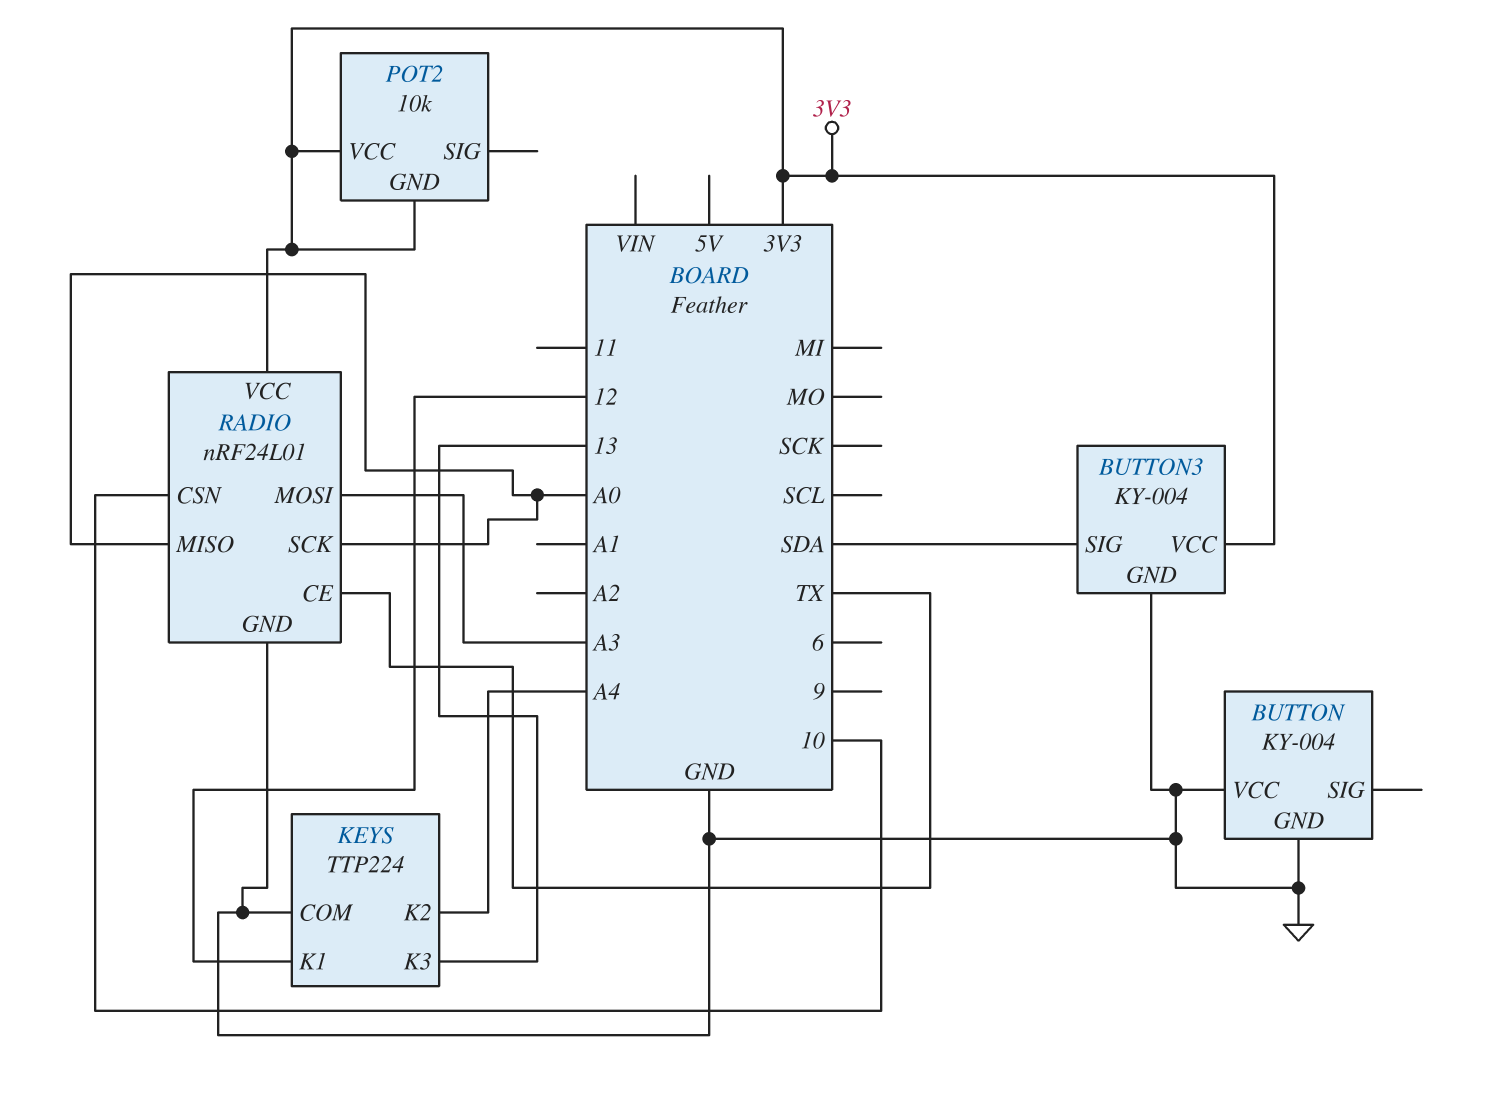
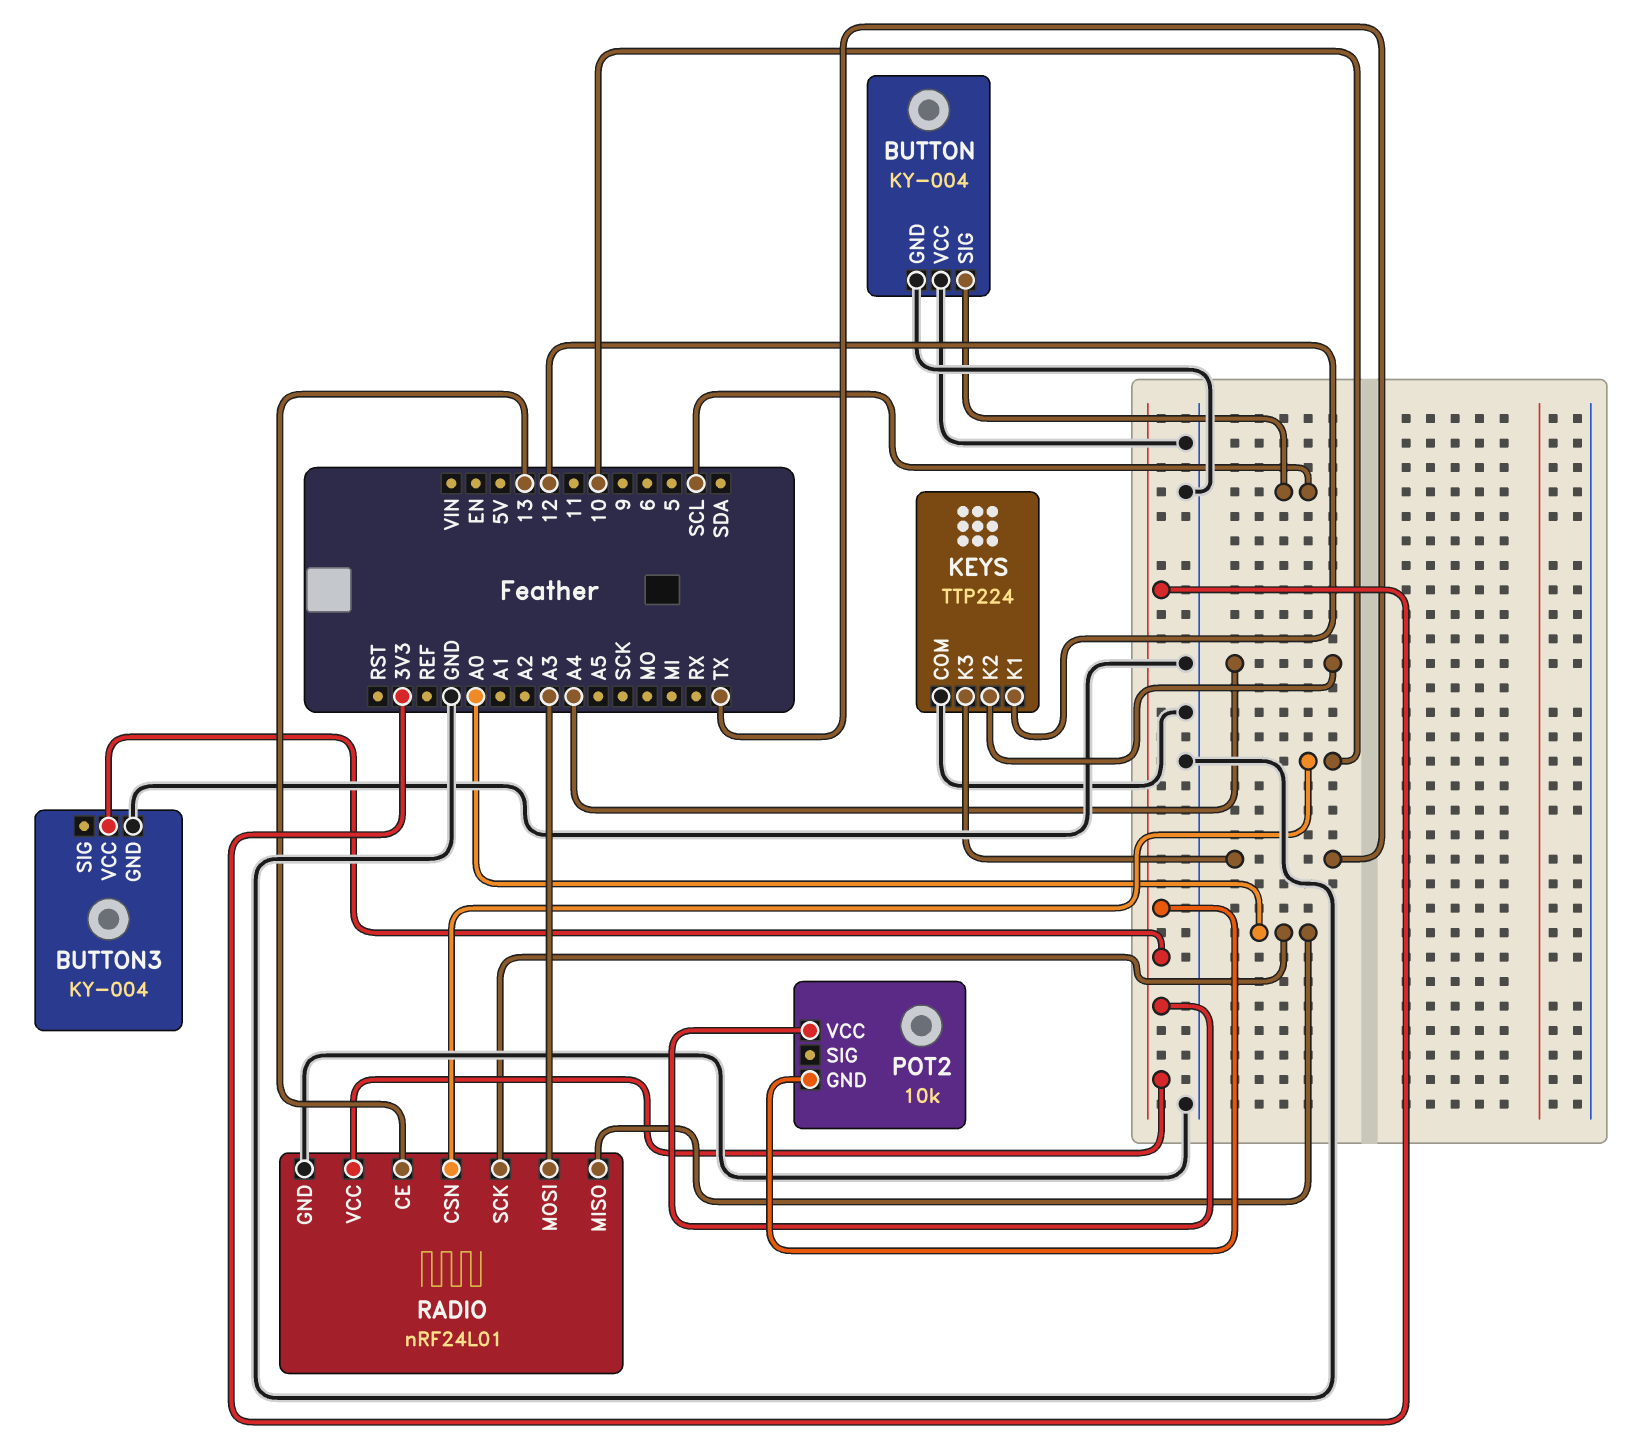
BUTTON pin SIG: none -> SCL
BUTTON3 pin SIG: SDA -> none
KEYS pin K3: 13 -> TX
RADIO pin CE: TX -> 13

